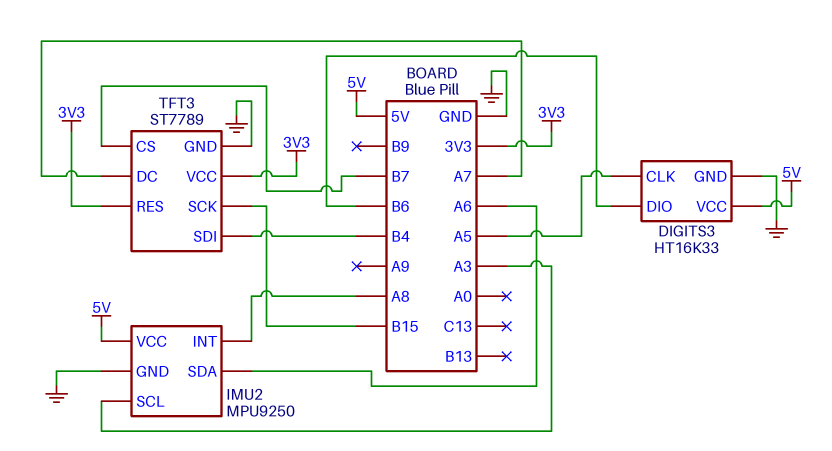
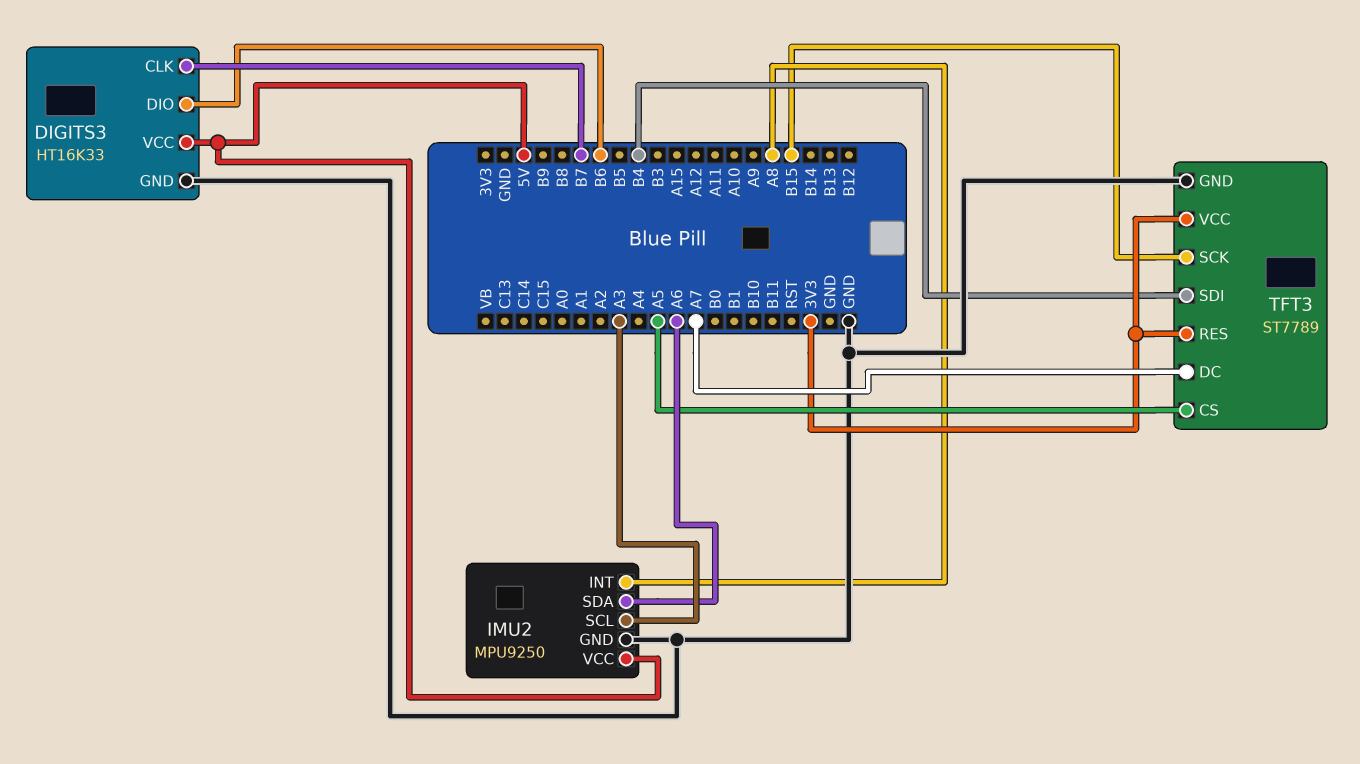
DIGITS3 pin CLK: A5 -> B7
TFT3 pin CS: B7 -> A5

